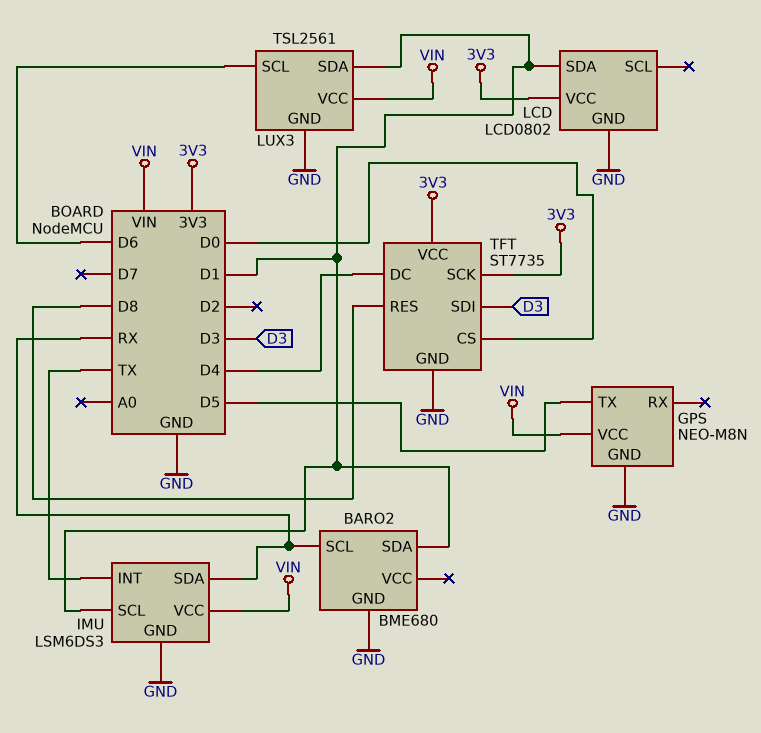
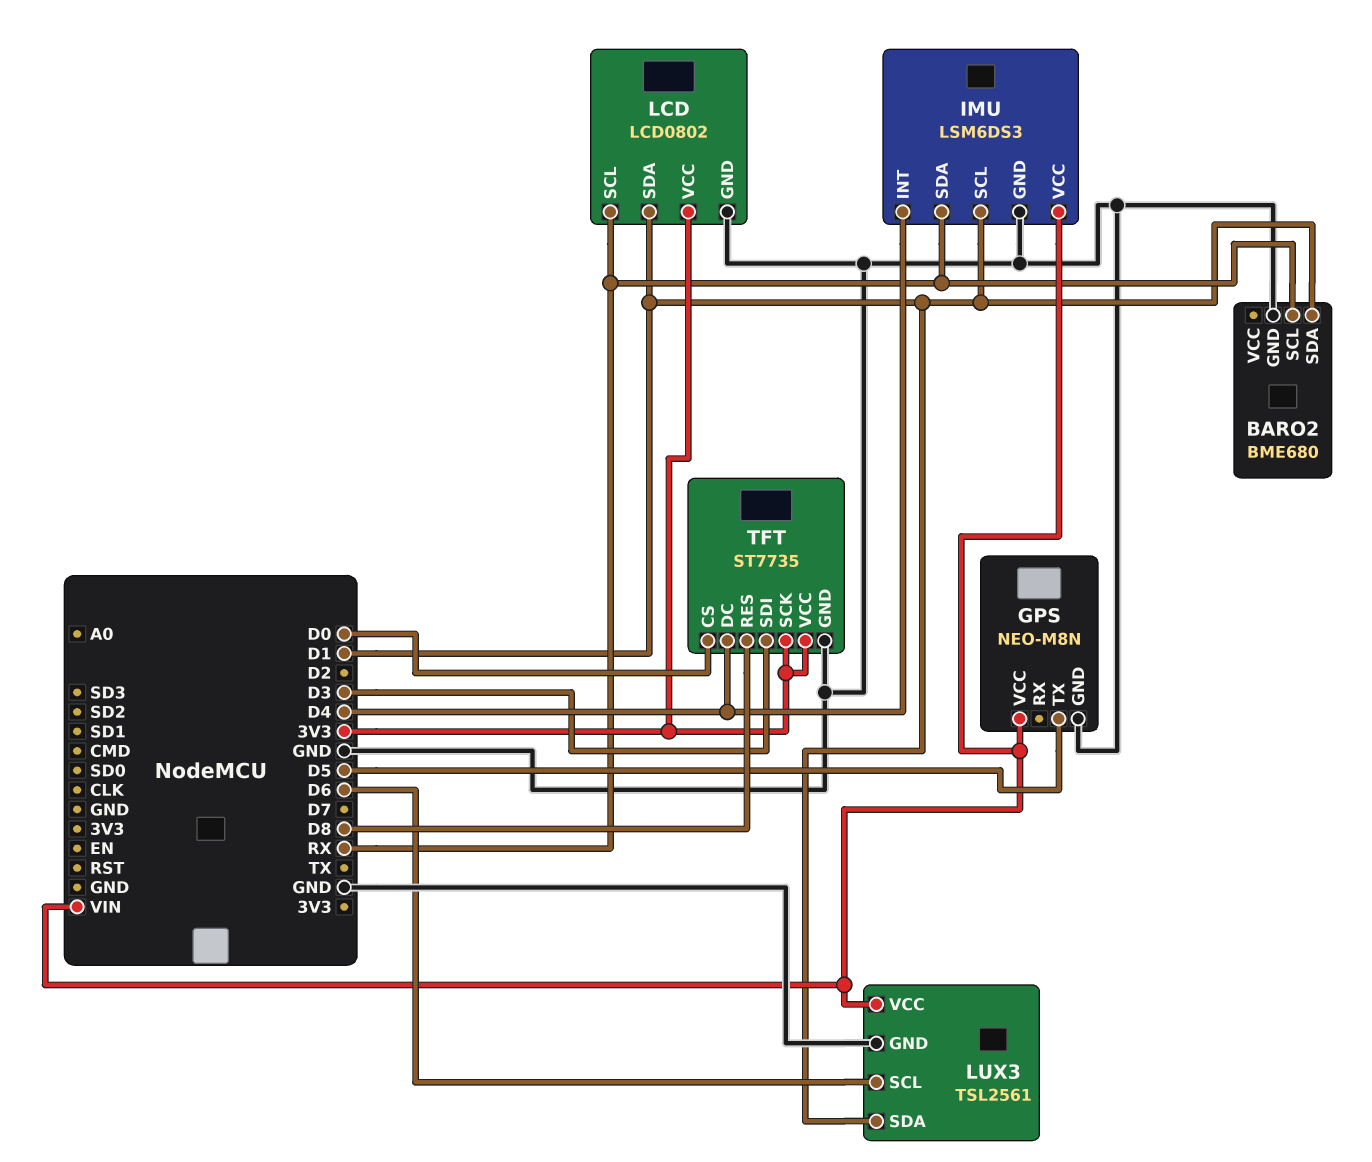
IMU pin INT: TX -> D4
LCD pin SCL: none -> RX

